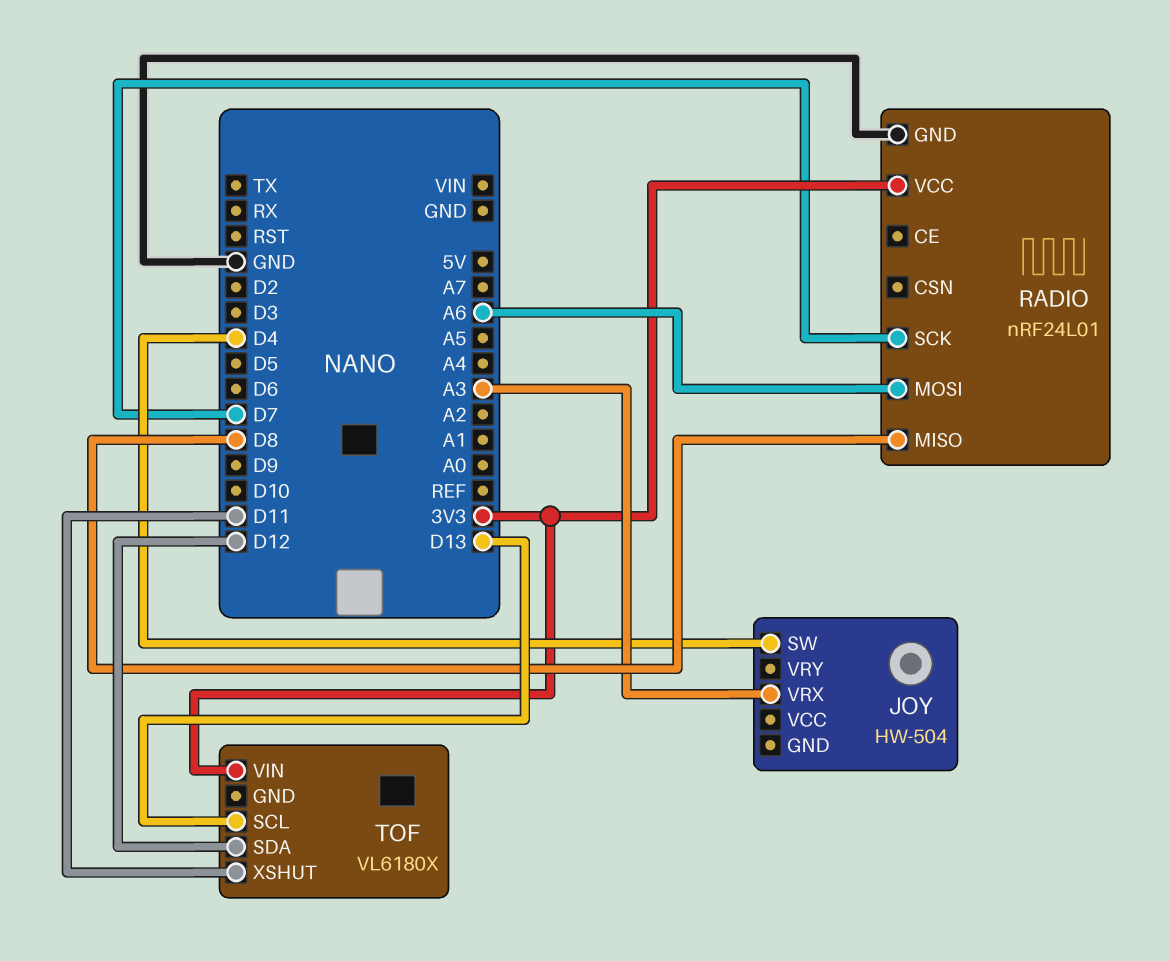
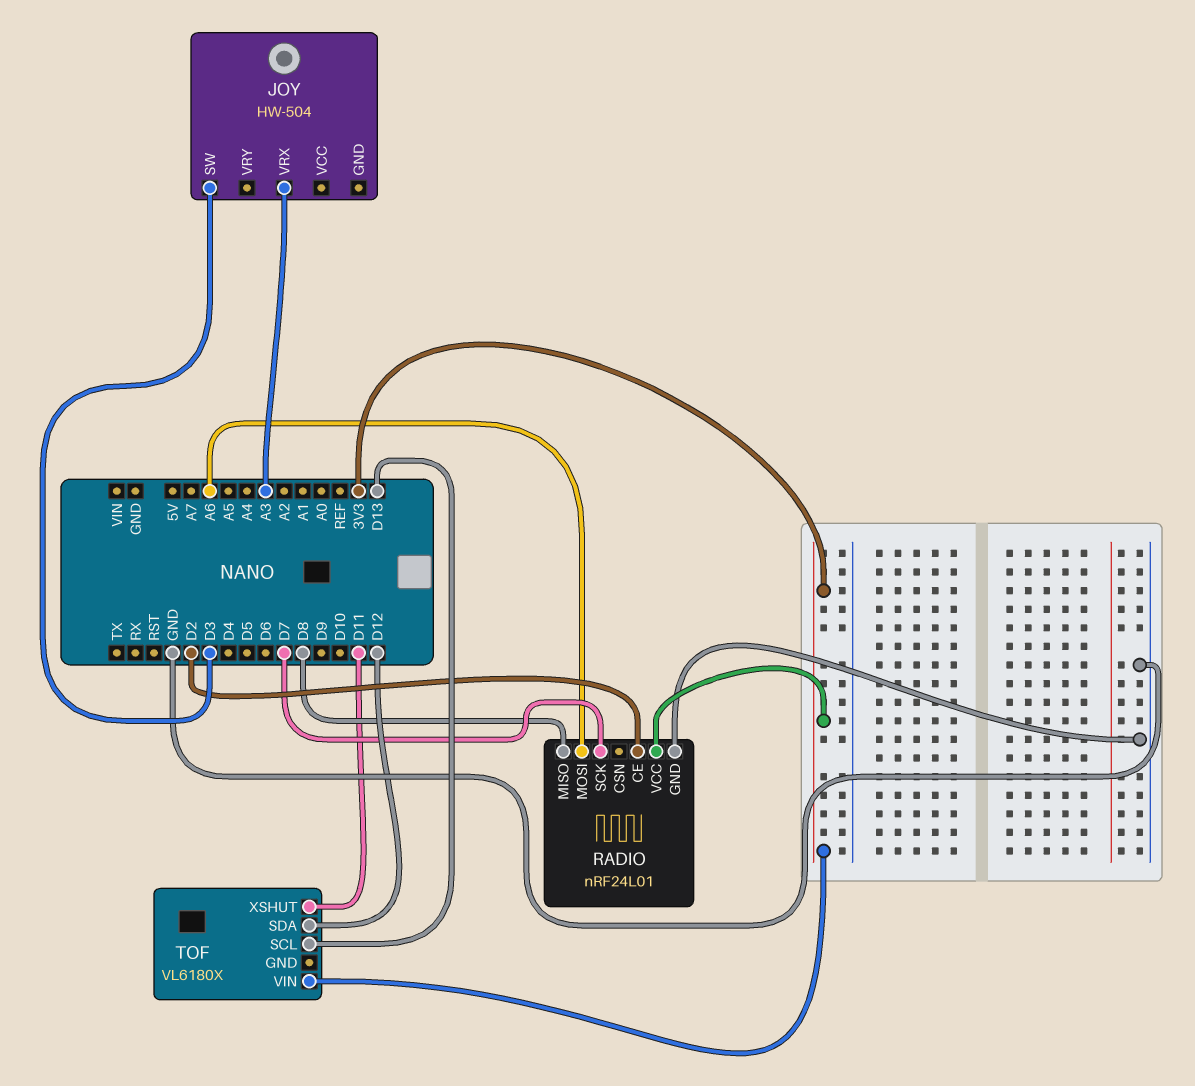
JOY pin SW: D4 -> D3
RADIO pin CE: none -> D2

